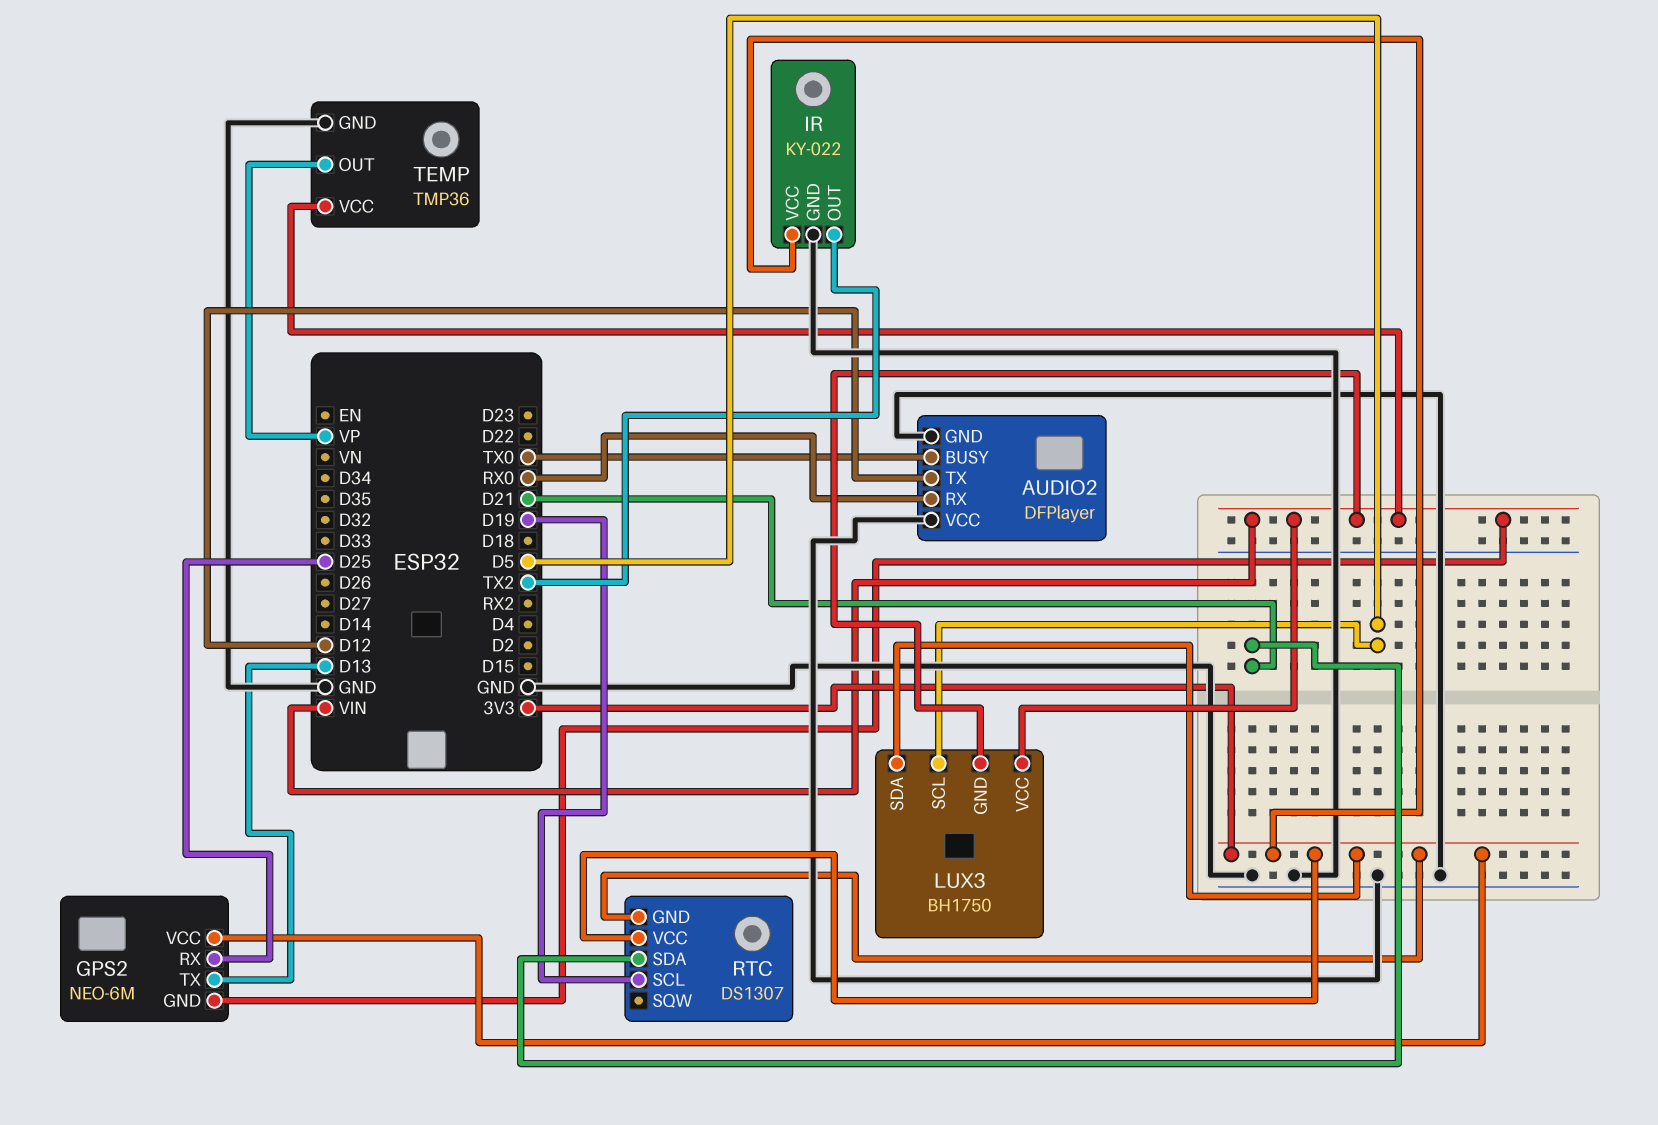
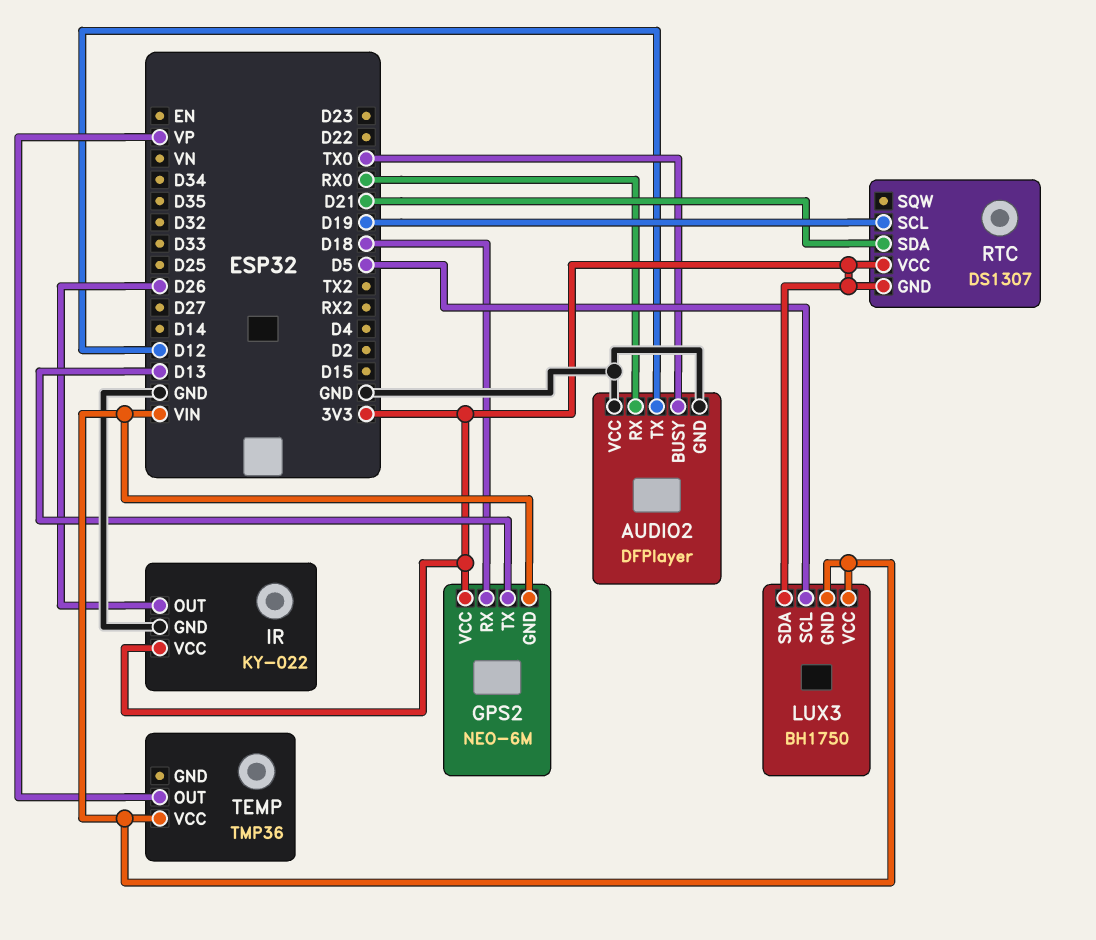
GPS2 pin RX: D25 -> D18
IR pin OUT: TX2 -> D26
TEMP pin GND: GND -> none

